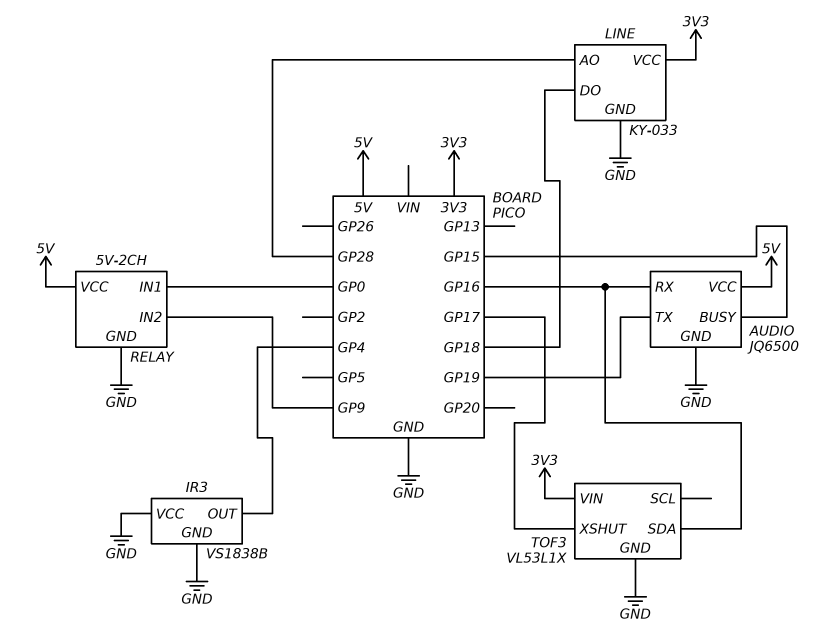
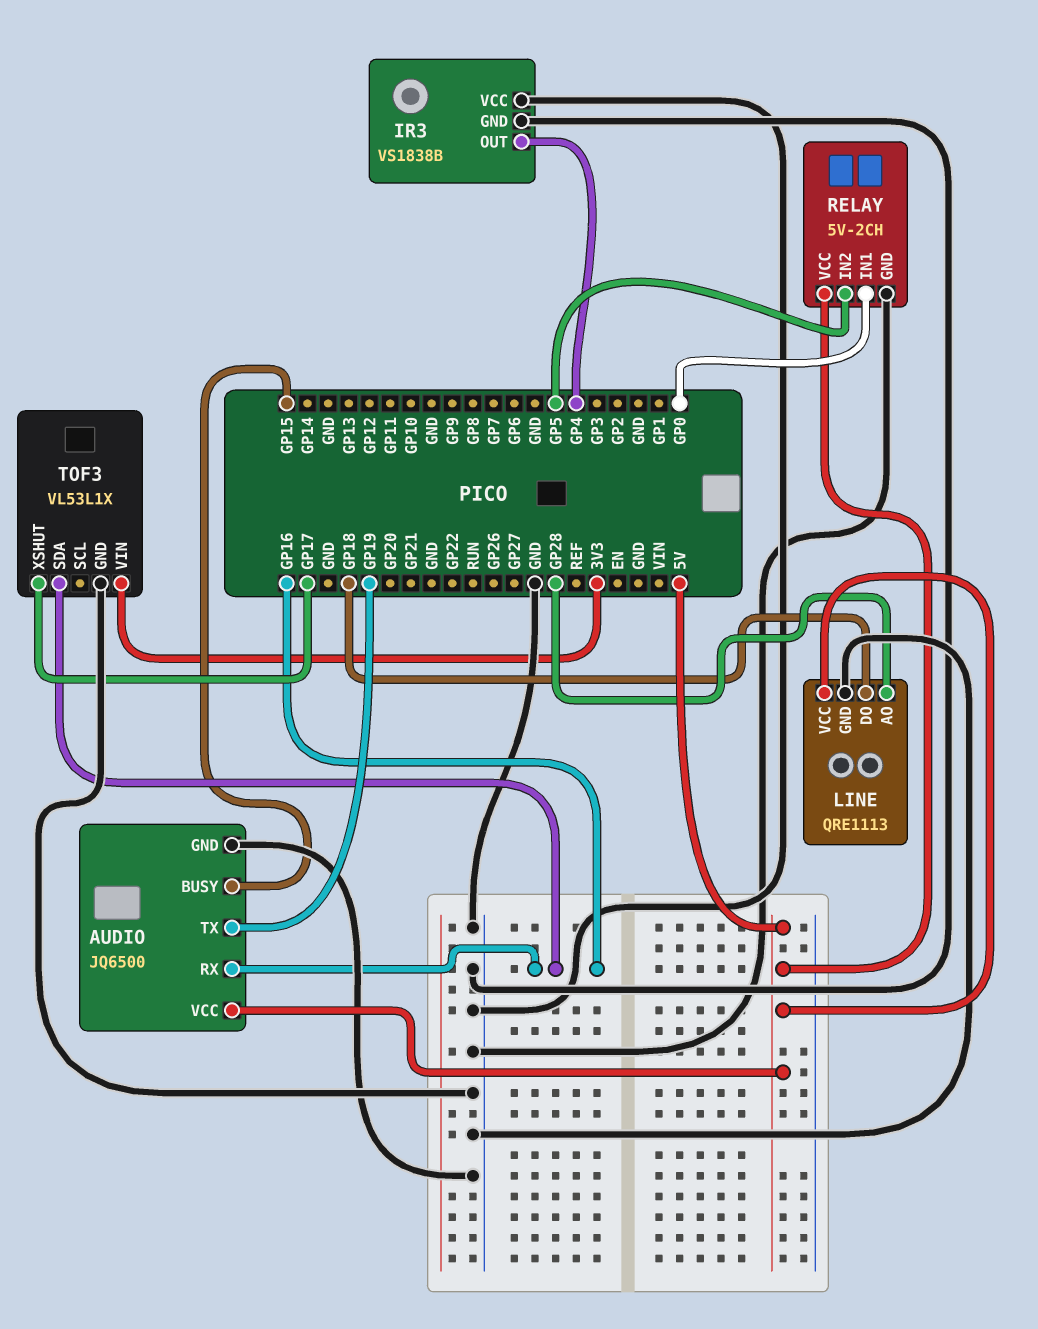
LINE: KY-033 -> QRE1113
LINE pin VCC: 3V3 -> 5V
RELAY pin IN2: GP9 -> GP5

